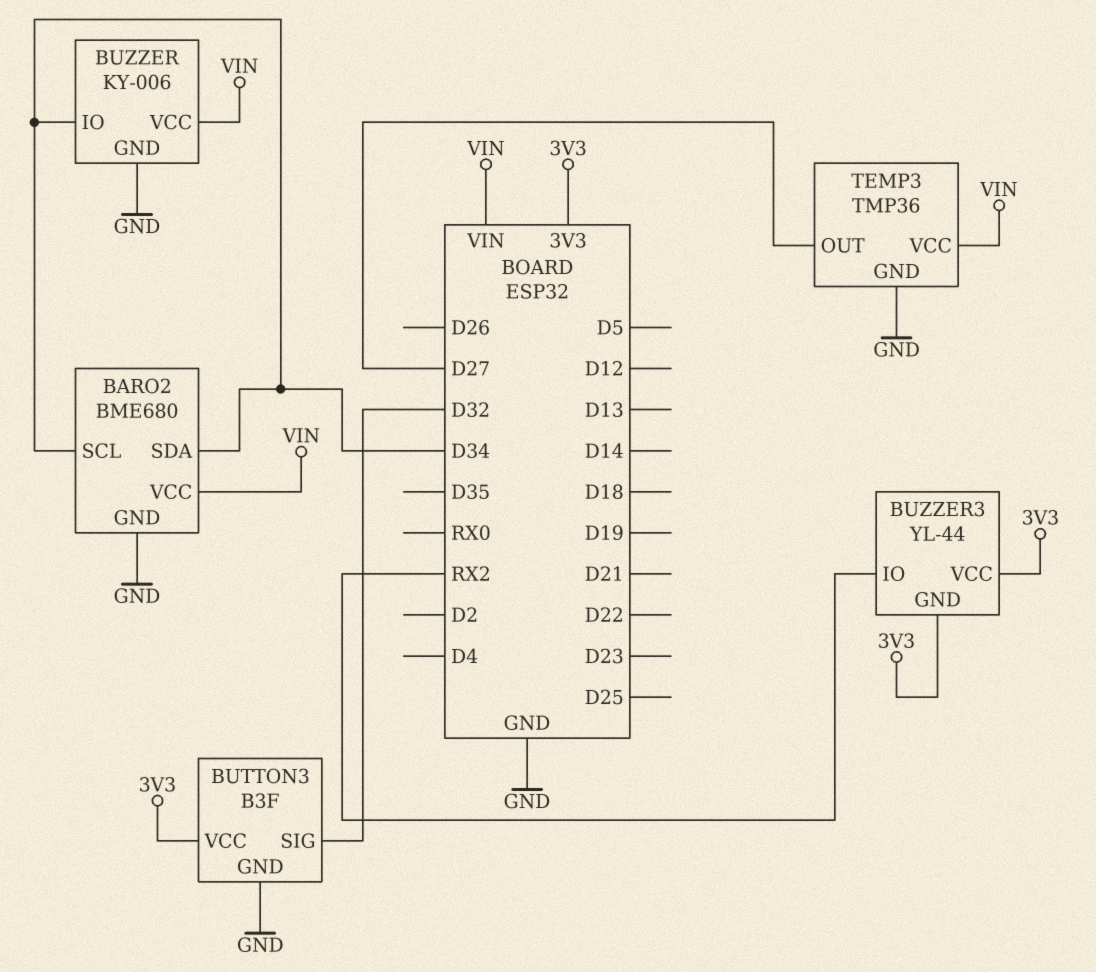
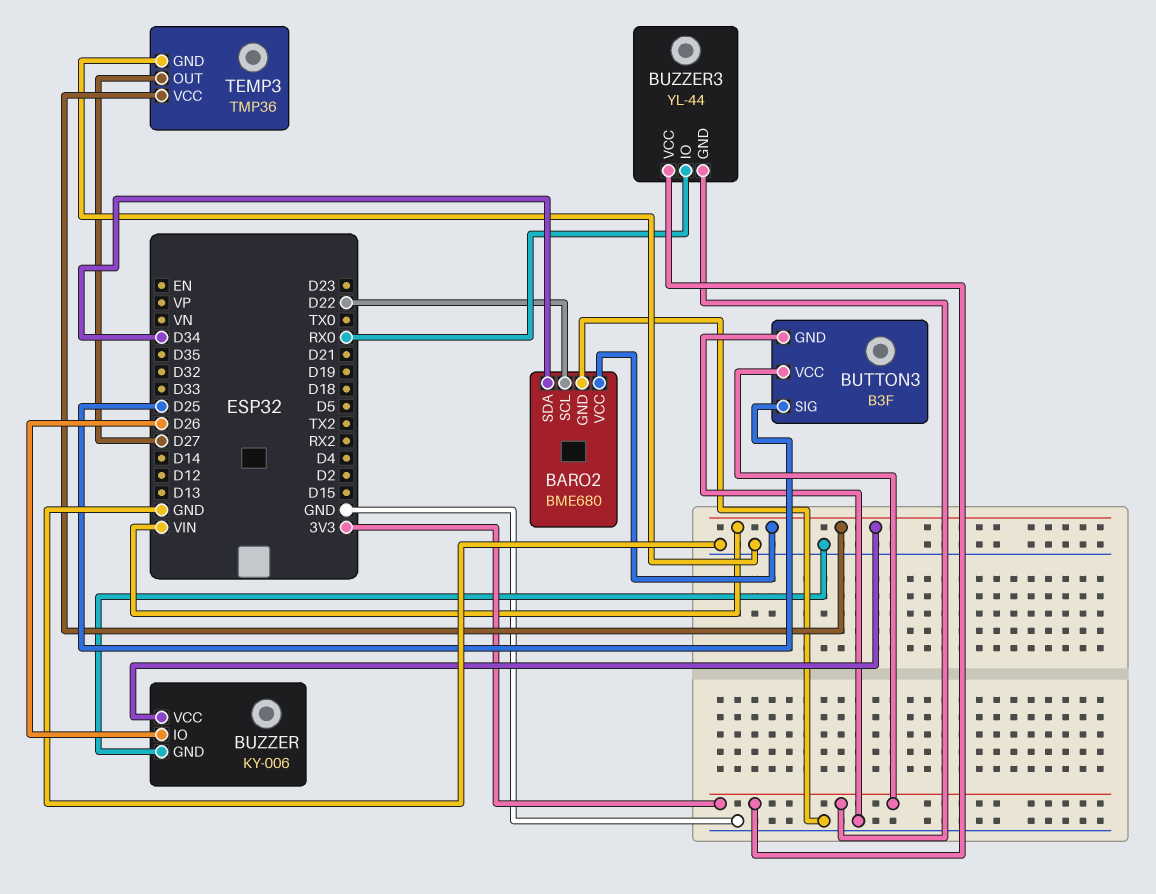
BARO2 pin SCL: D34 -> D22
BUTTON3 pin SIG: D32 -> D25
BUZZER pin IO: D34 -> D26
BUZZER3 pin IO: RX2 -> RX0

